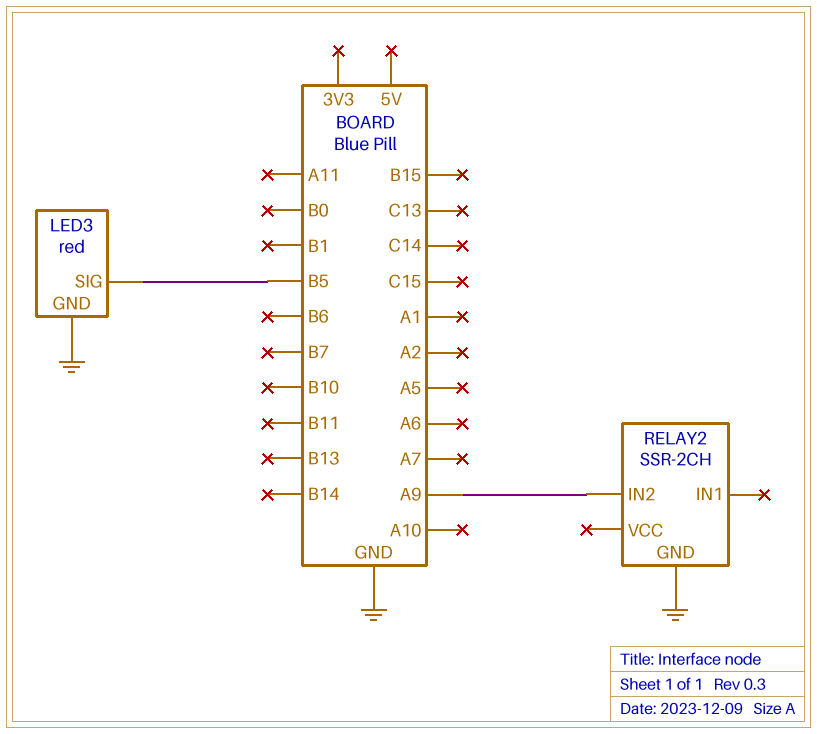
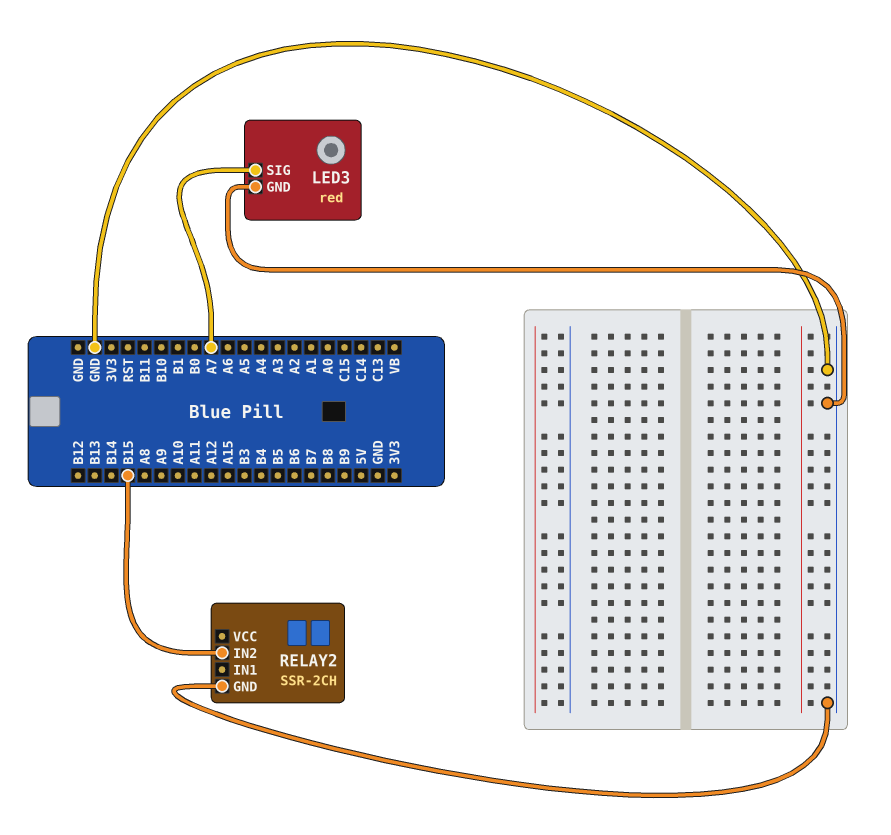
LED3 pin SIG: B5 -> A7
RELAY2 pin IN2: A9 -> B15

